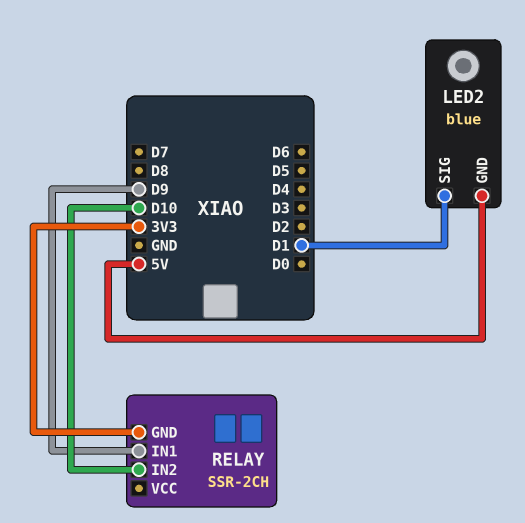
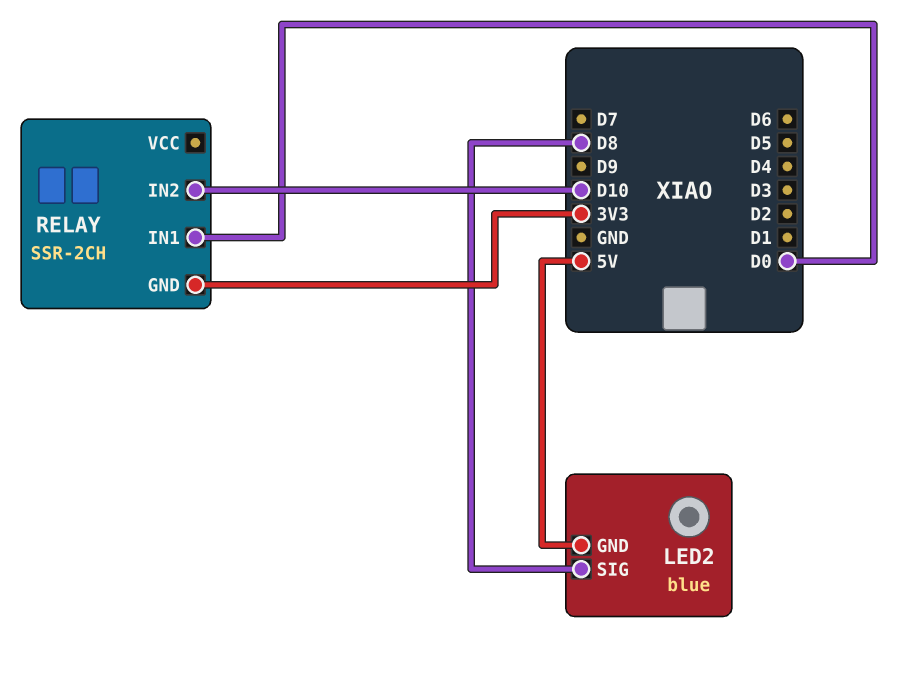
LED2 pin SIG: D1 -> D8
RELAY pin IN1: D9 -> D0

